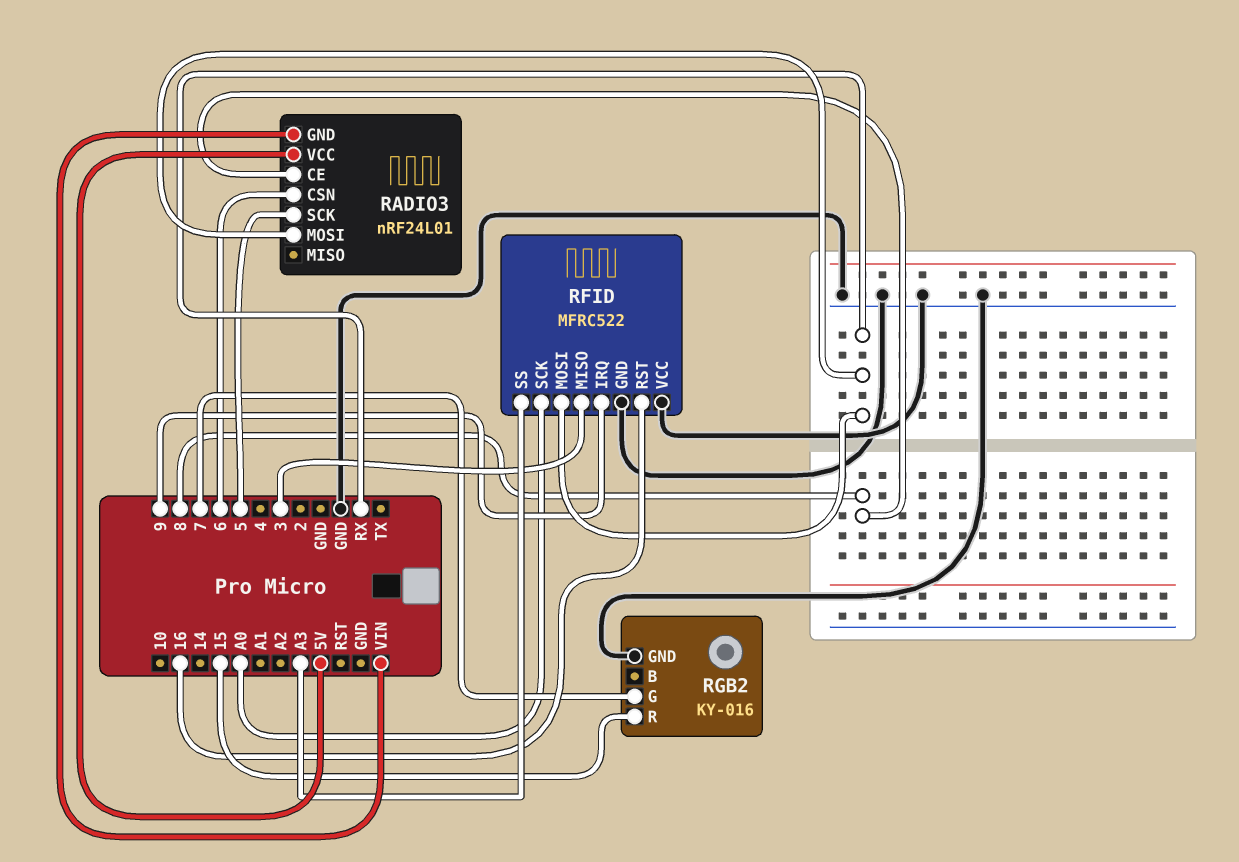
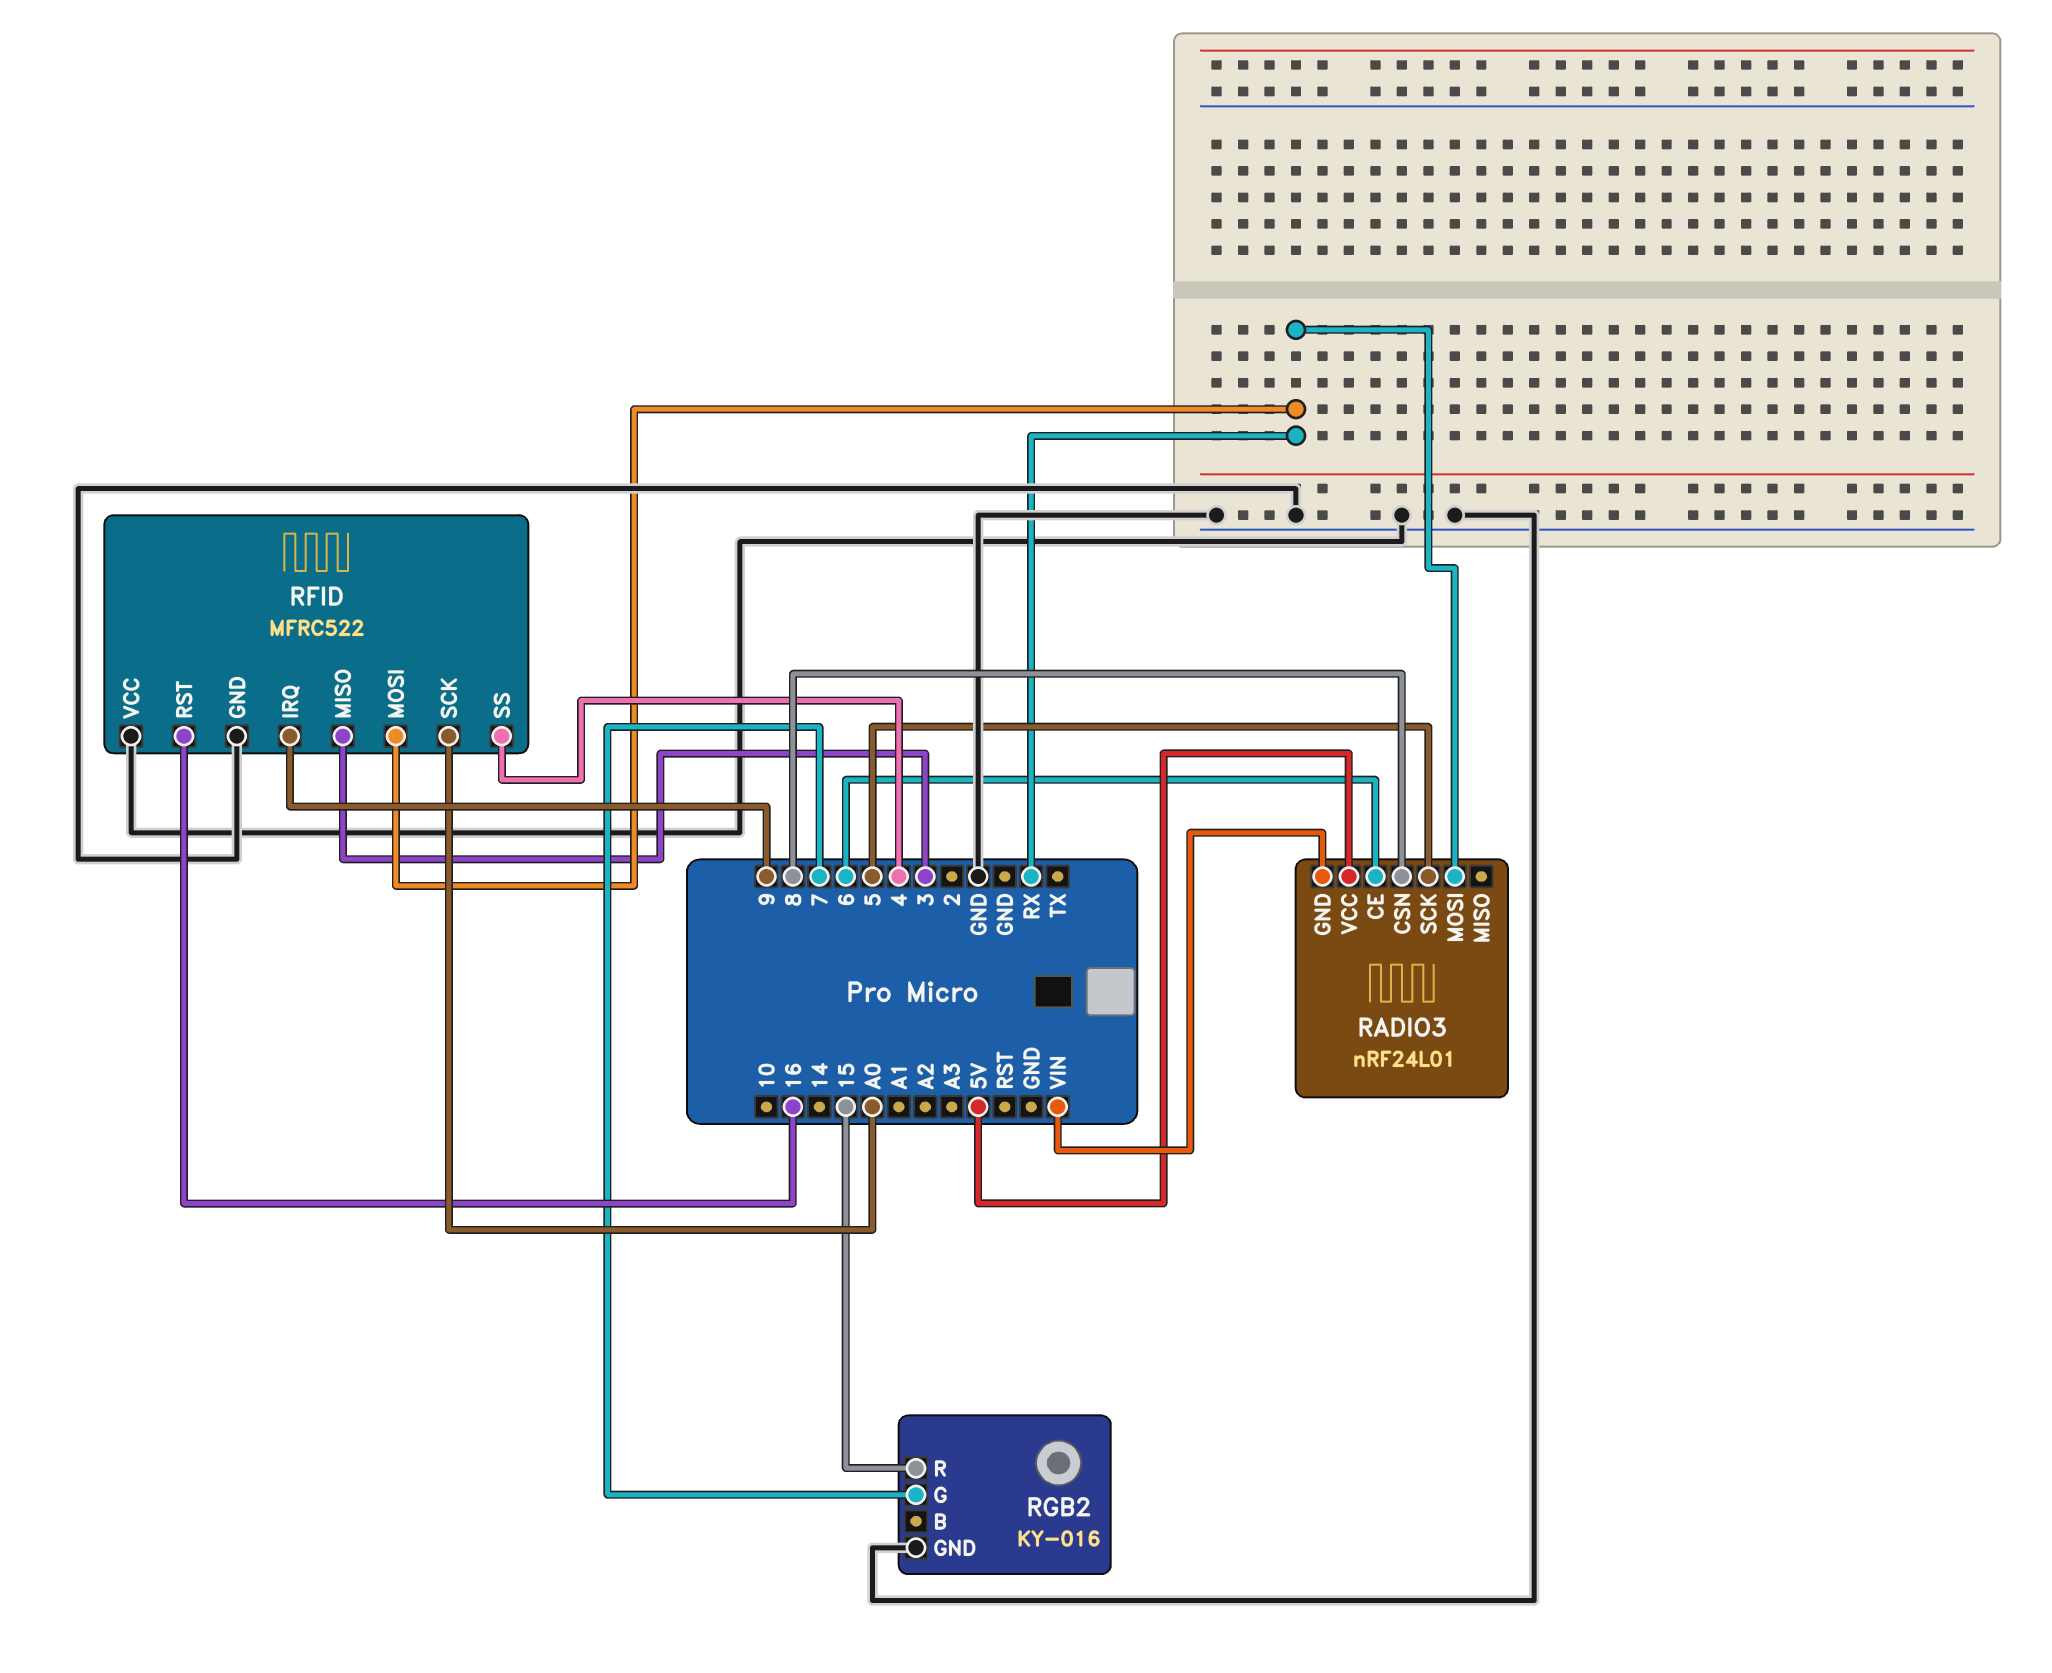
RADIO3 pin CE: 8 -> 6
RADIO3 pin CSN: 6 -> 8
RFID pin SS: A3 -> 4

